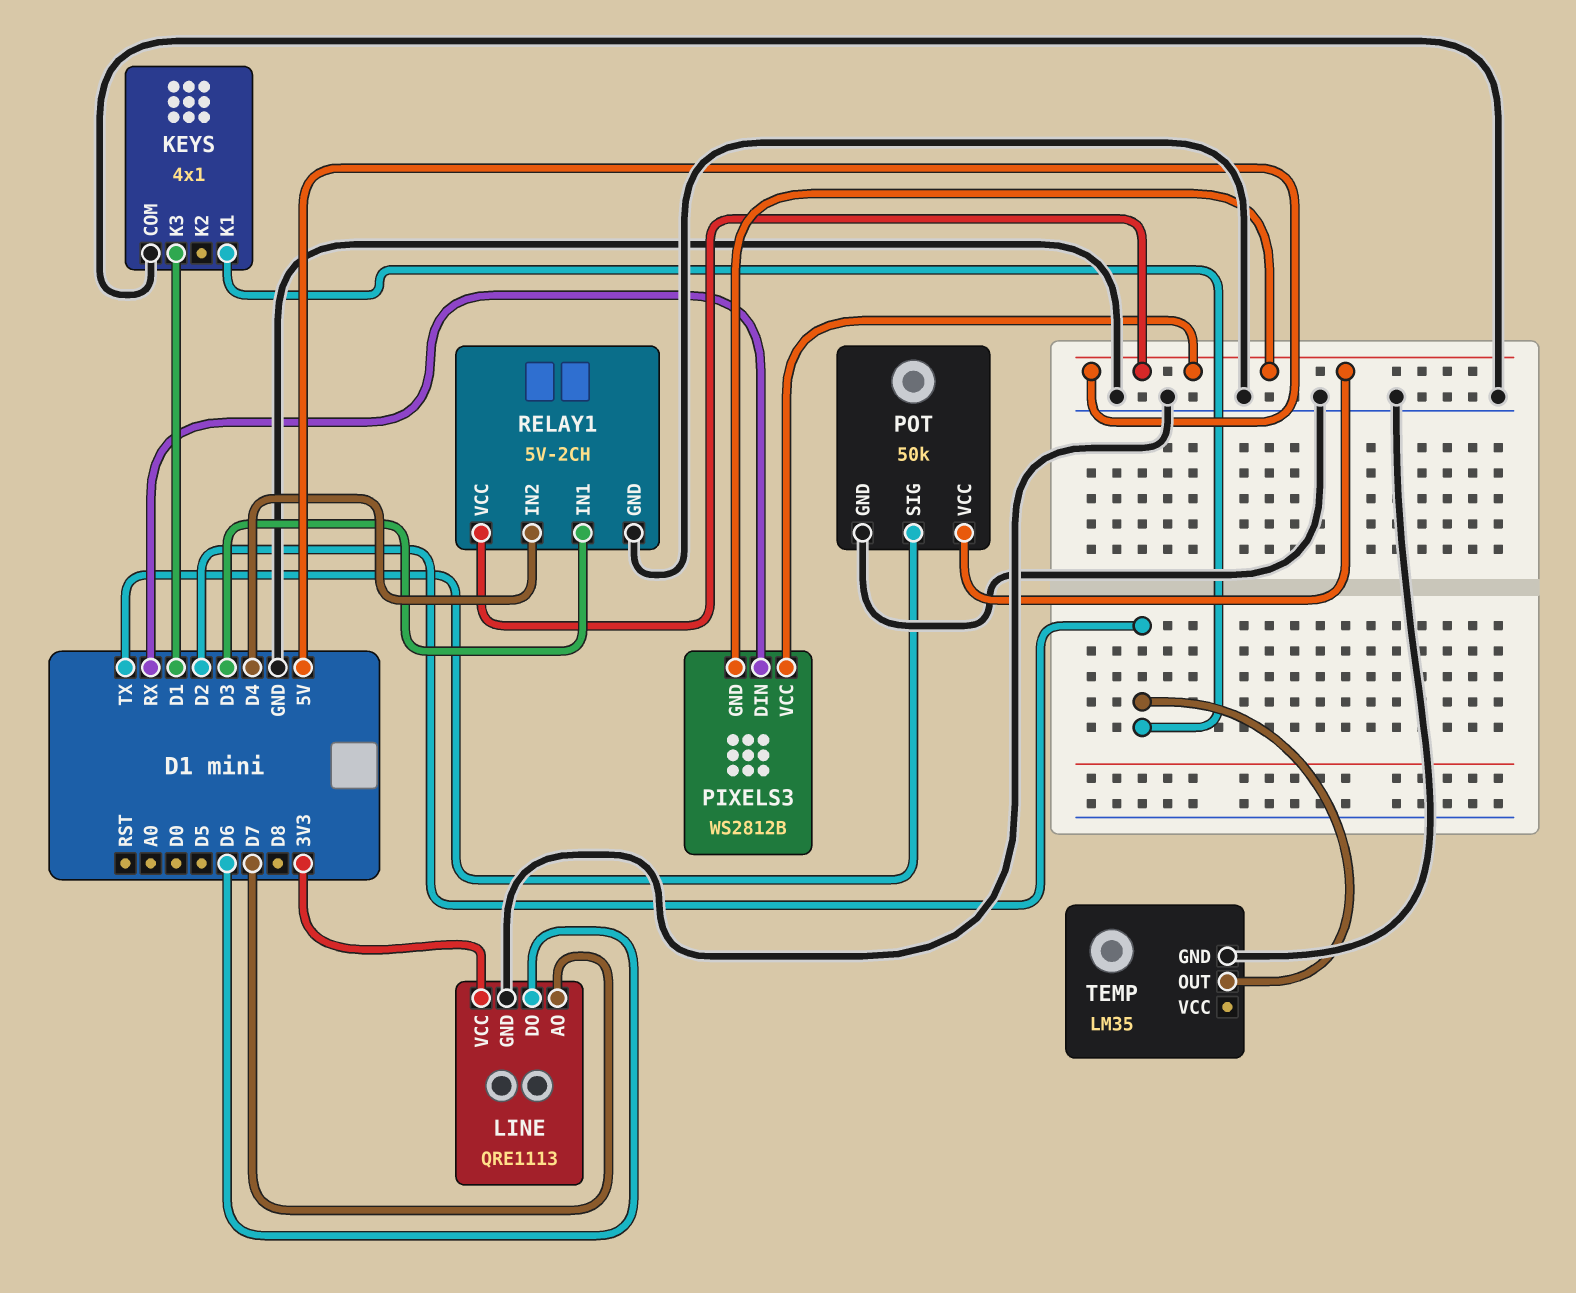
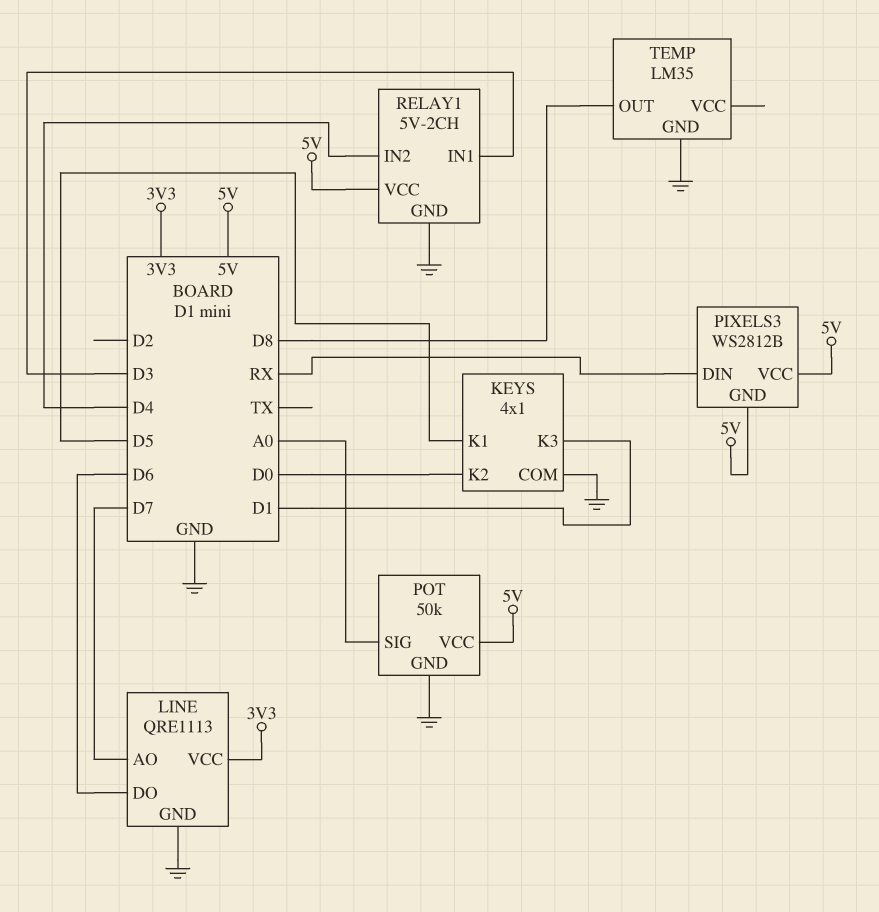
KEYS pin K1: D2 -> D5
KEYS pin K2: none -> D0
POT pin SIG: TX -> A0
TEMP pin OUT: D2 -> D8

